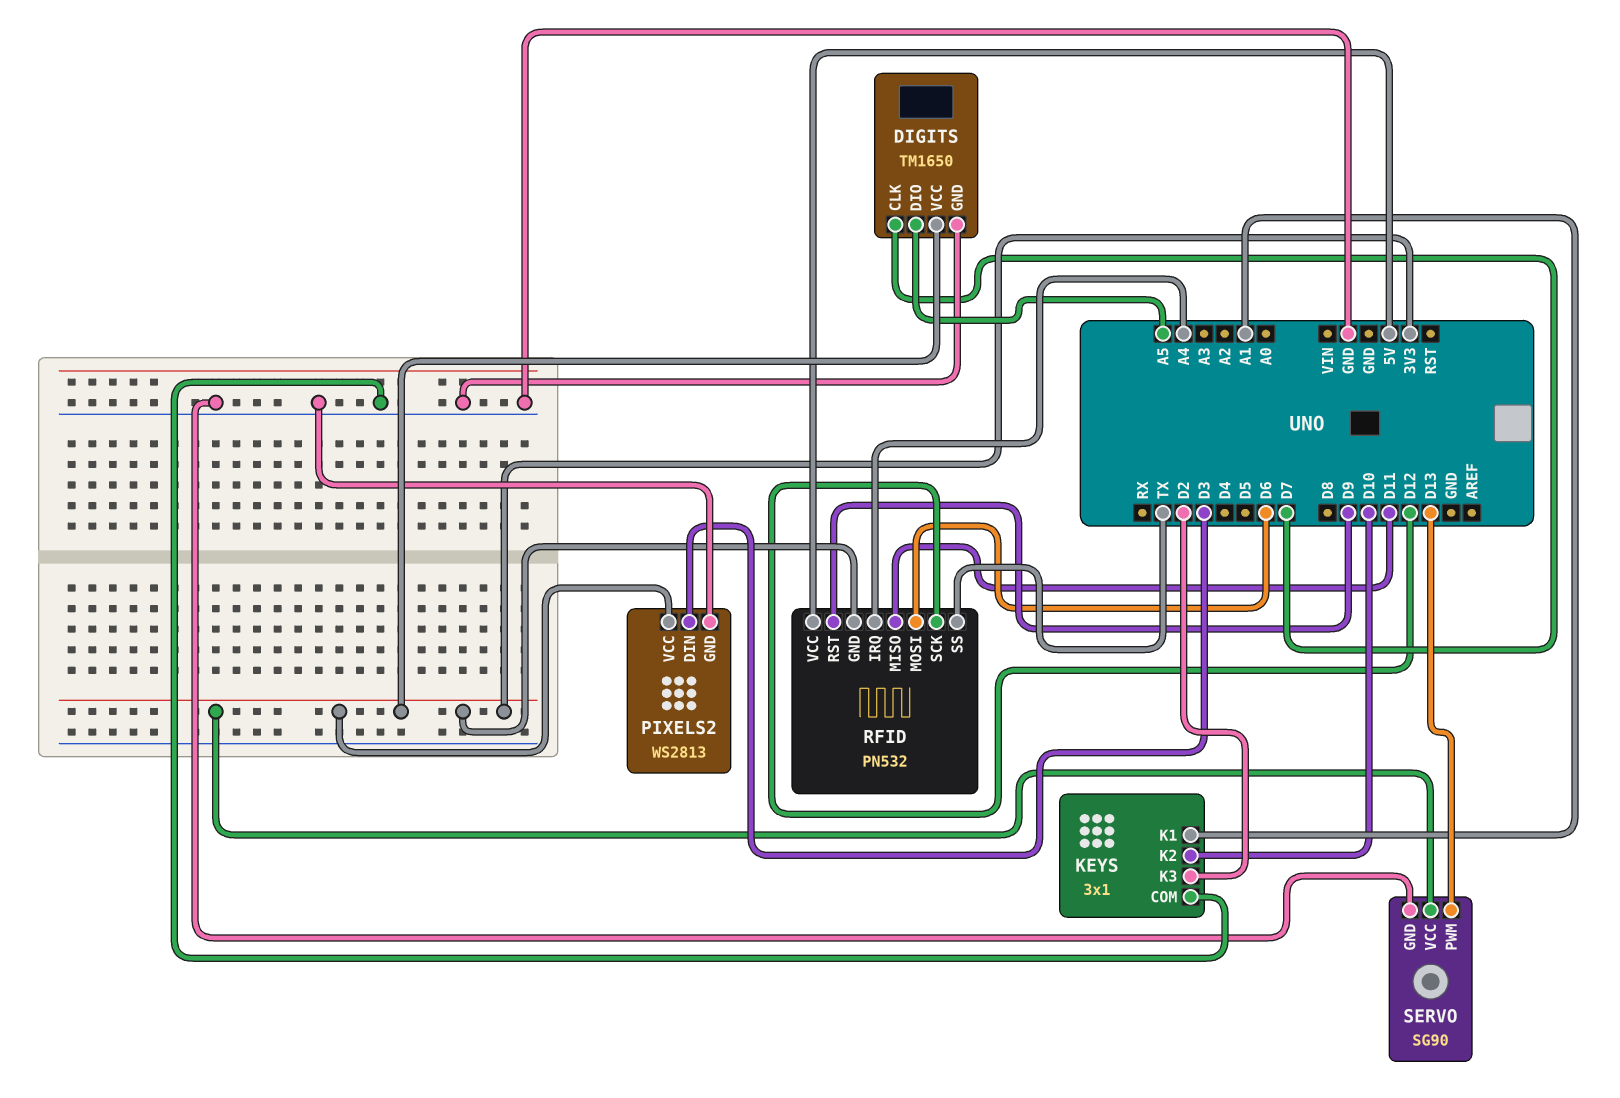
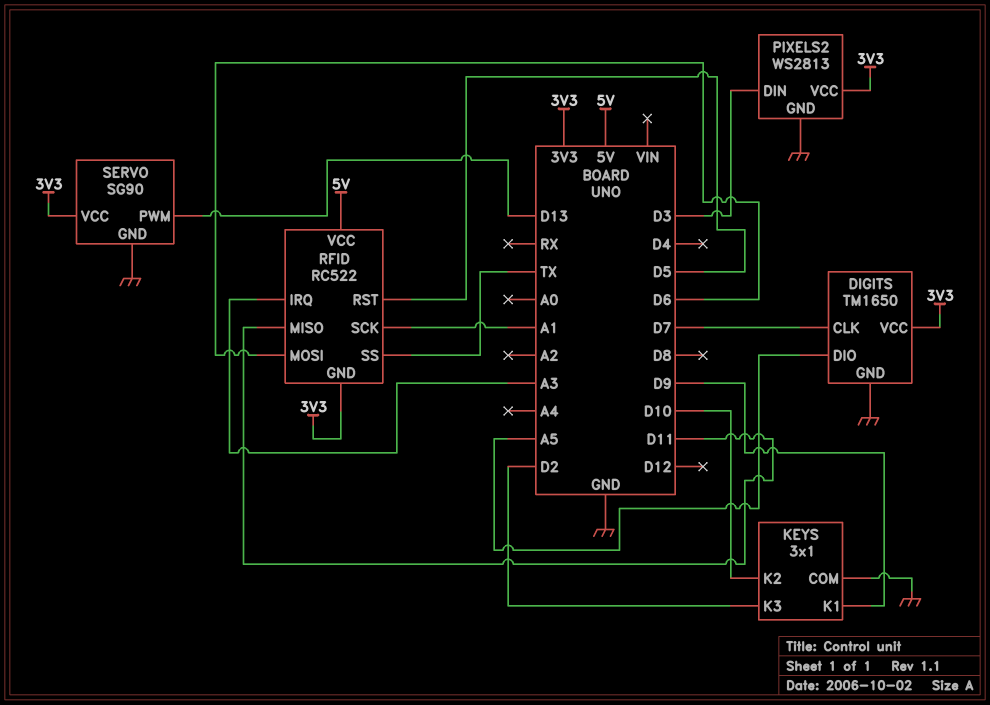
KEYS pin K1: A1 -> D9
RFID: PN532 -> RC522
RFID pin IRQ: A4 -> A3
RFID pin RST: D9 -> D5
RFID pin SCK: D12 -> A1

